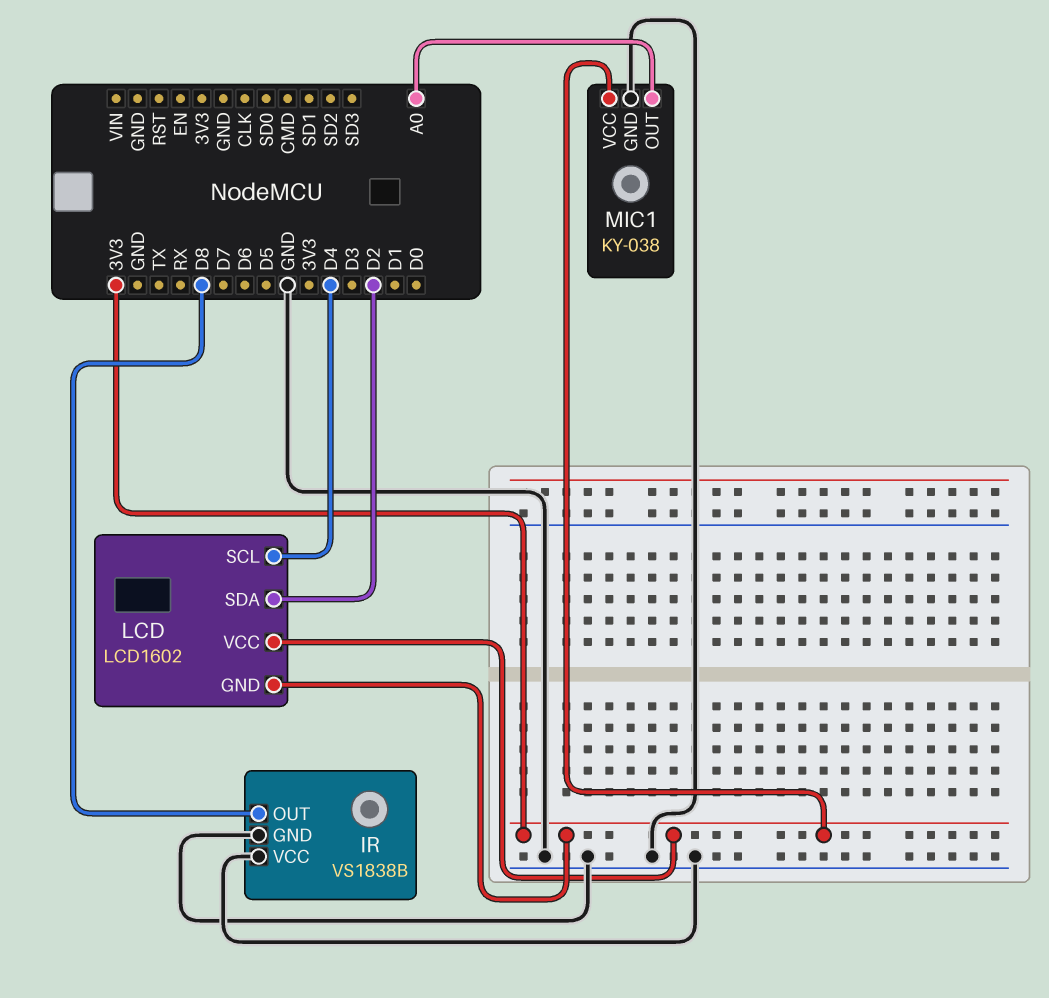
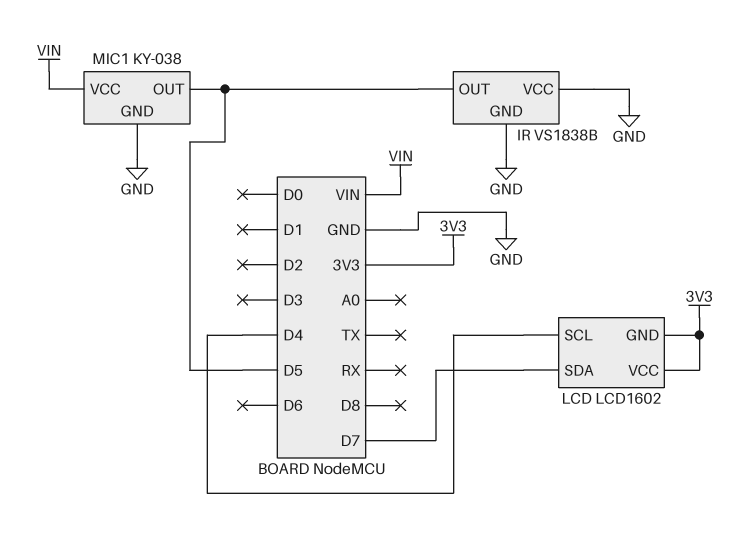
IR pin OUT: D8 -> D5
LCD pin SDA: D2 -> D7
MIC1 pin OUT: A0 -> D5
MIC1 pin VCC: 3V3 -> VIN

